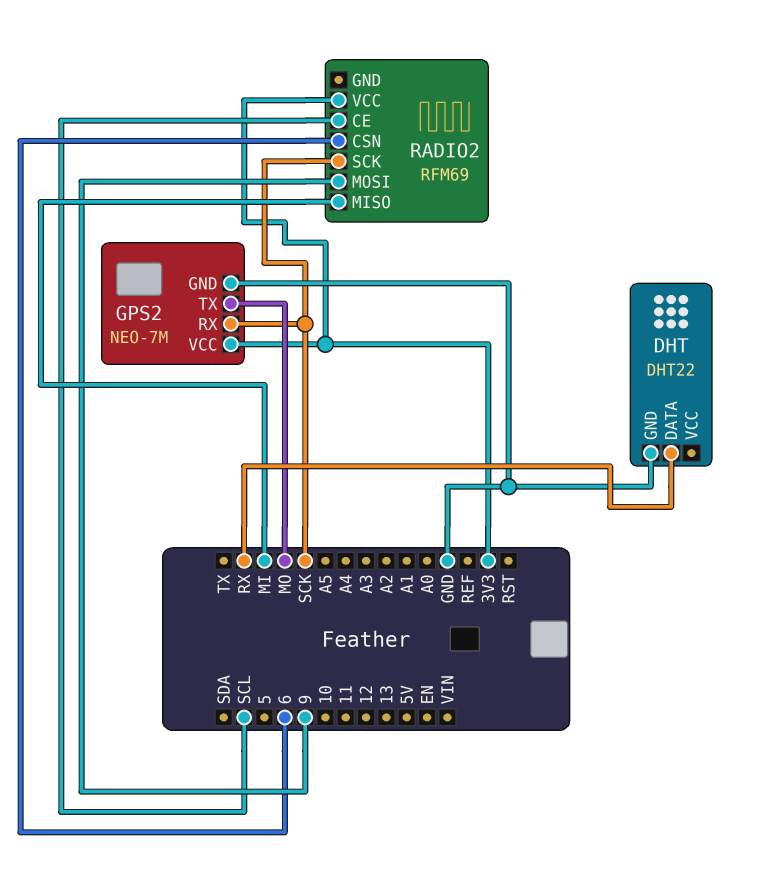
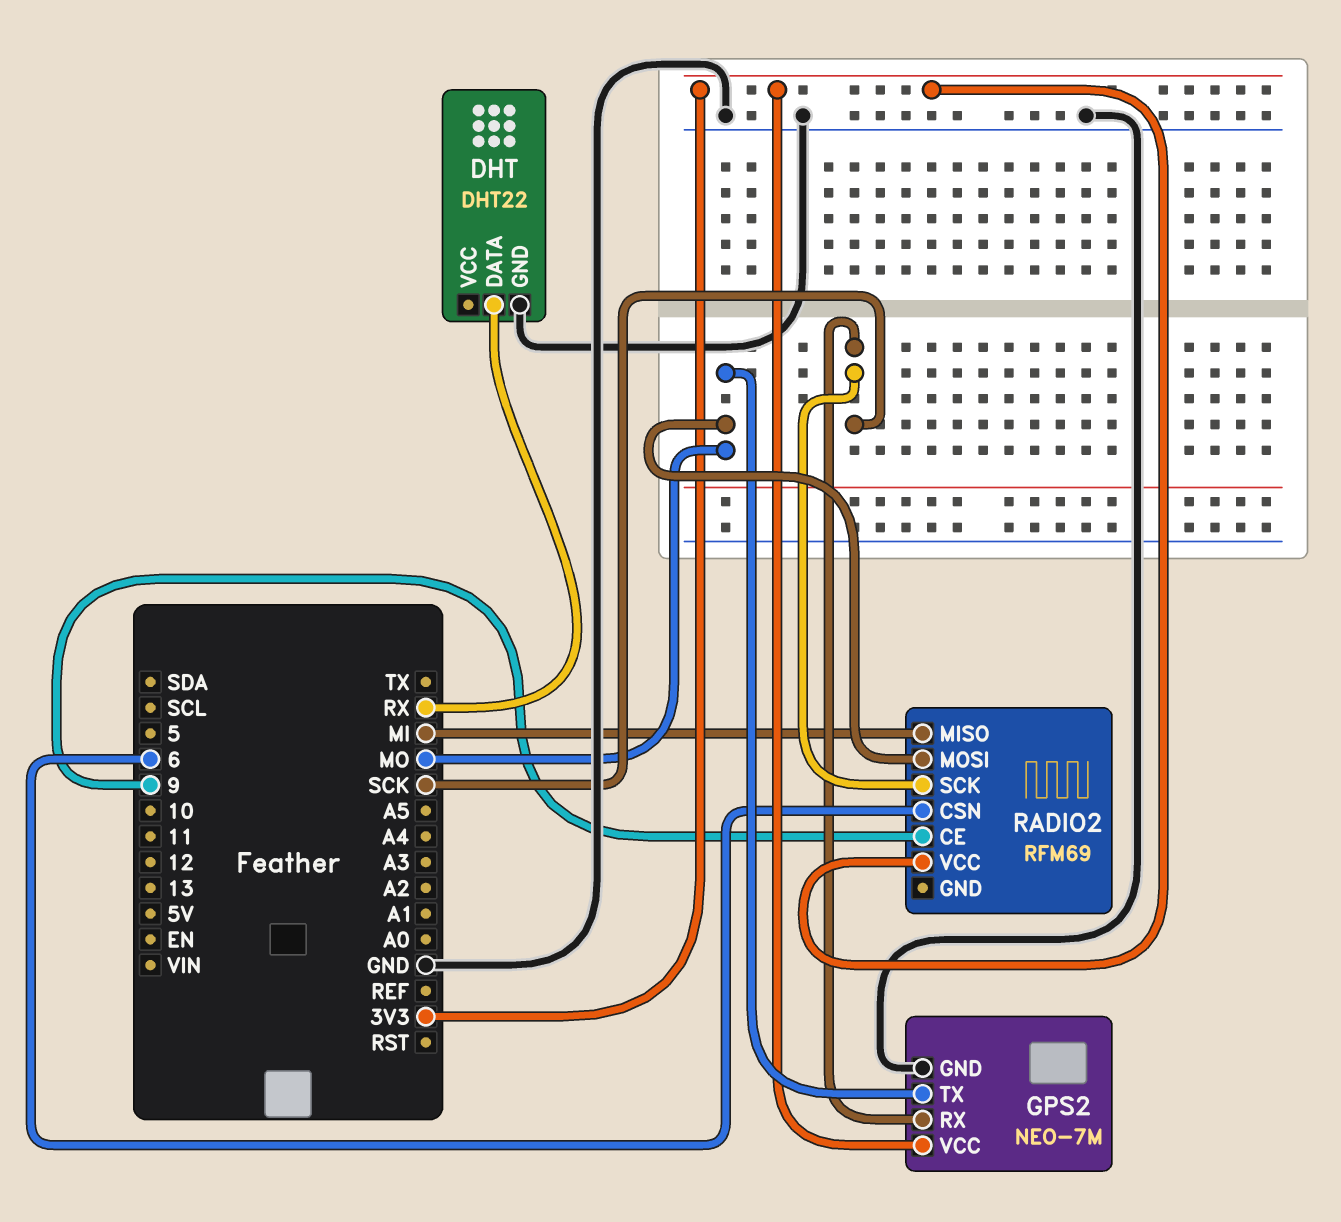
RADIO2 pin CE: SCL -> 9
RADIO2 pin MOSI: 9 -> MO

